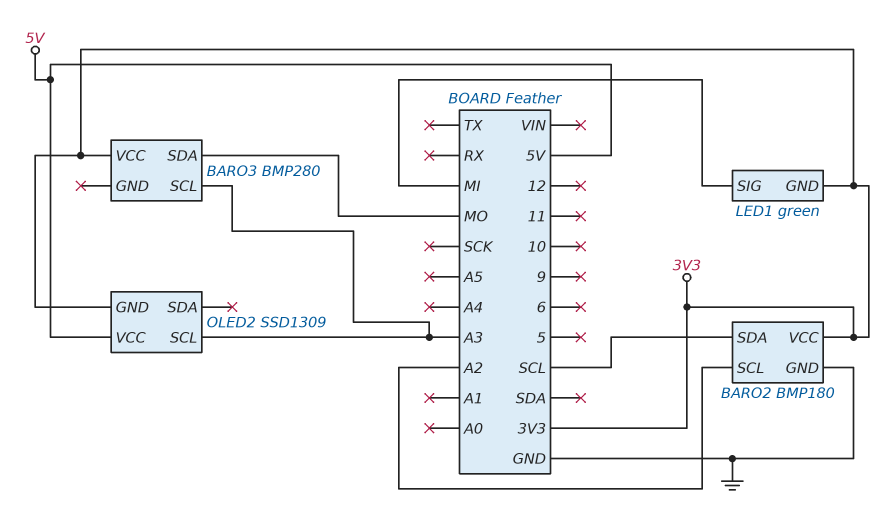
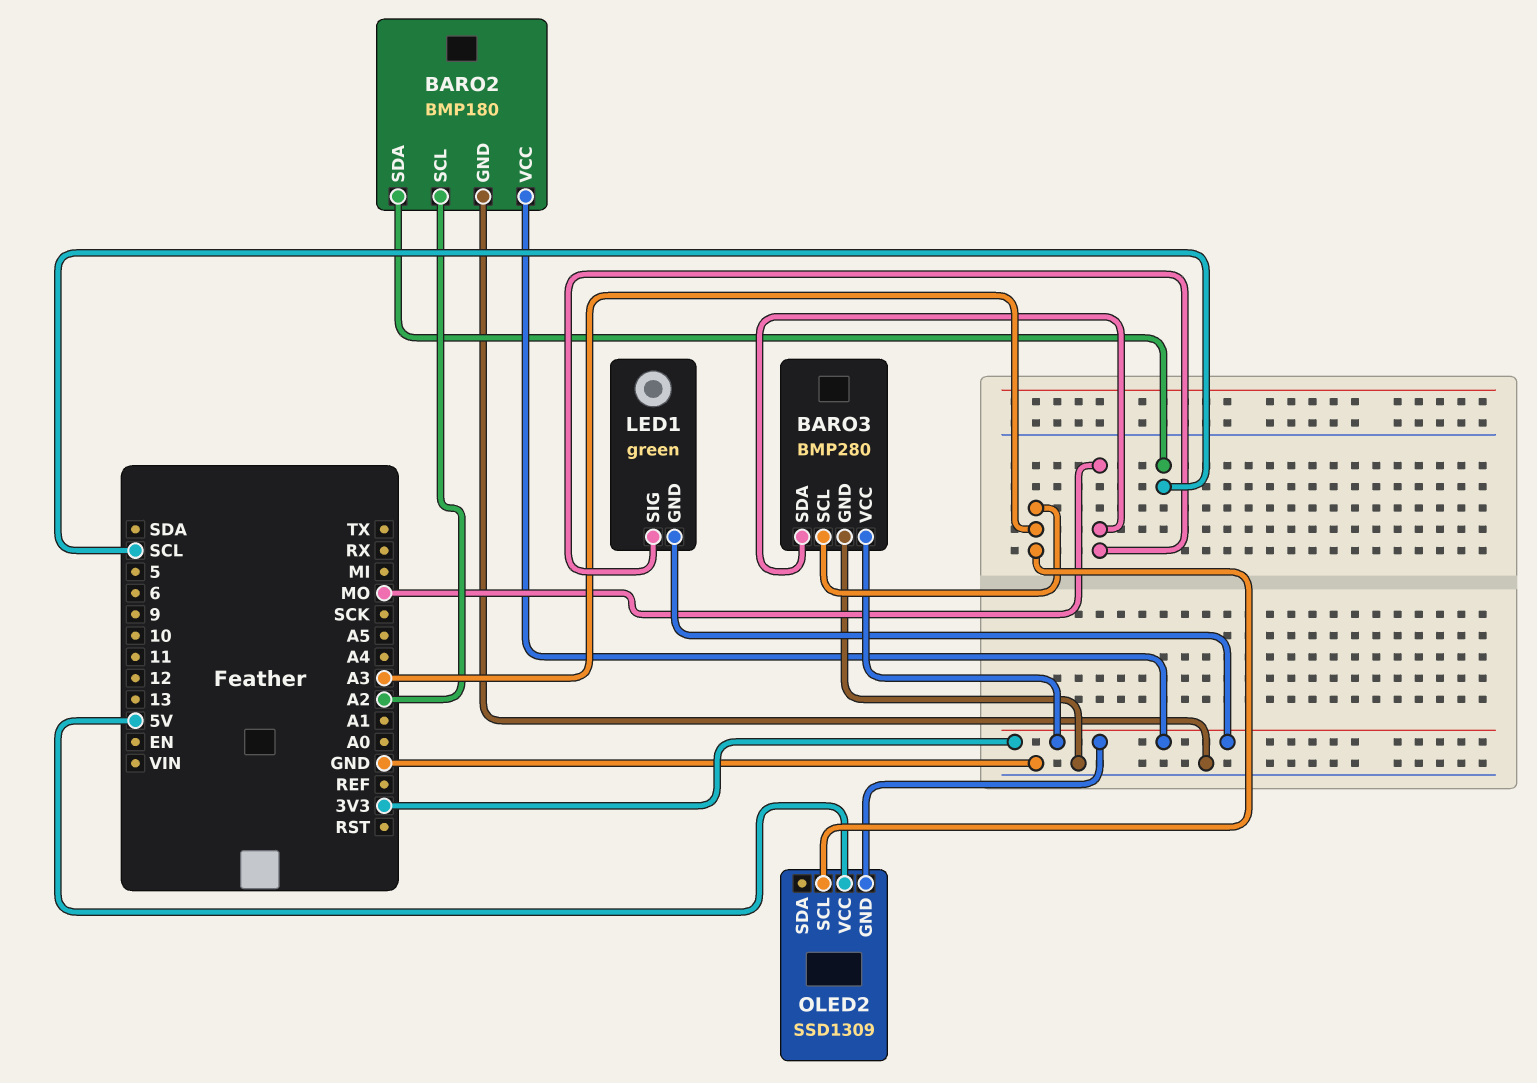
BARO3 pin GND: none -> GND
LED1 pin SIG: MI -> MO

